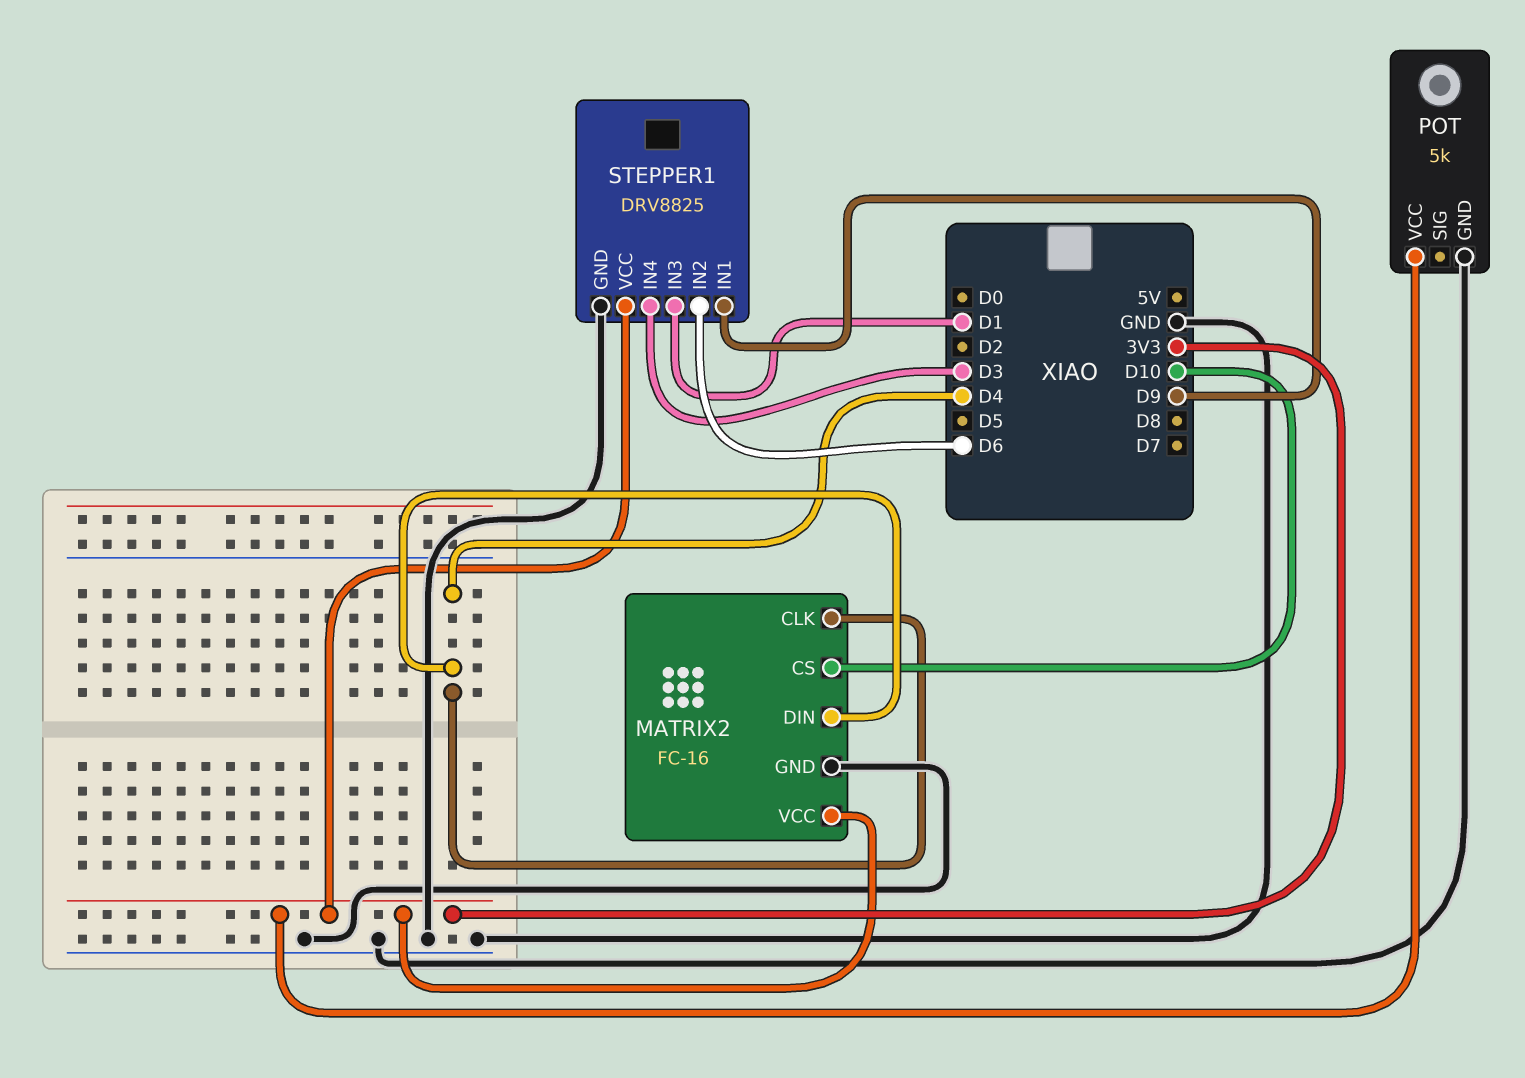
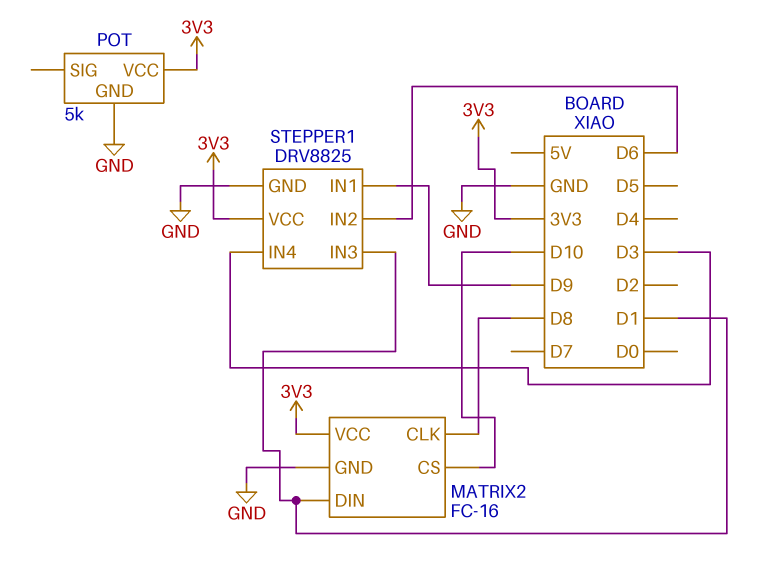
MATRIX2 pin CLK: D4 -> D8
MATRIX2 pin DIN: D4 -> D1

